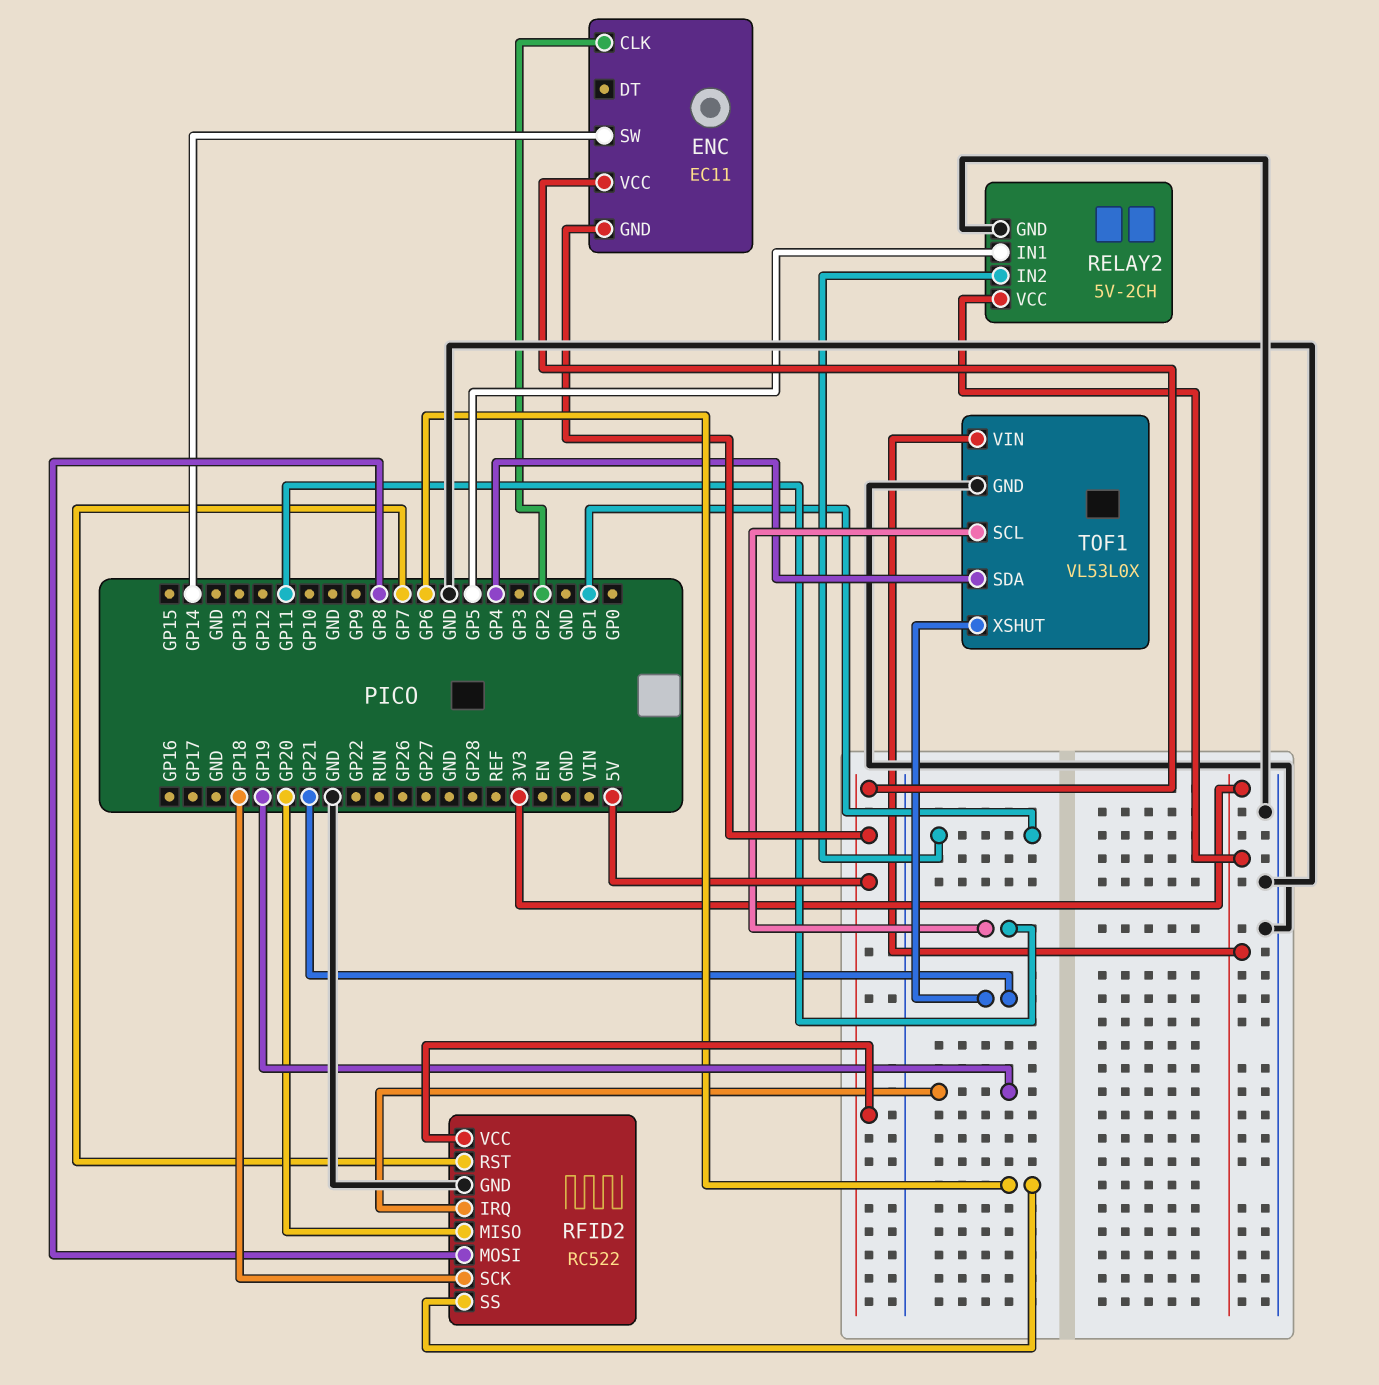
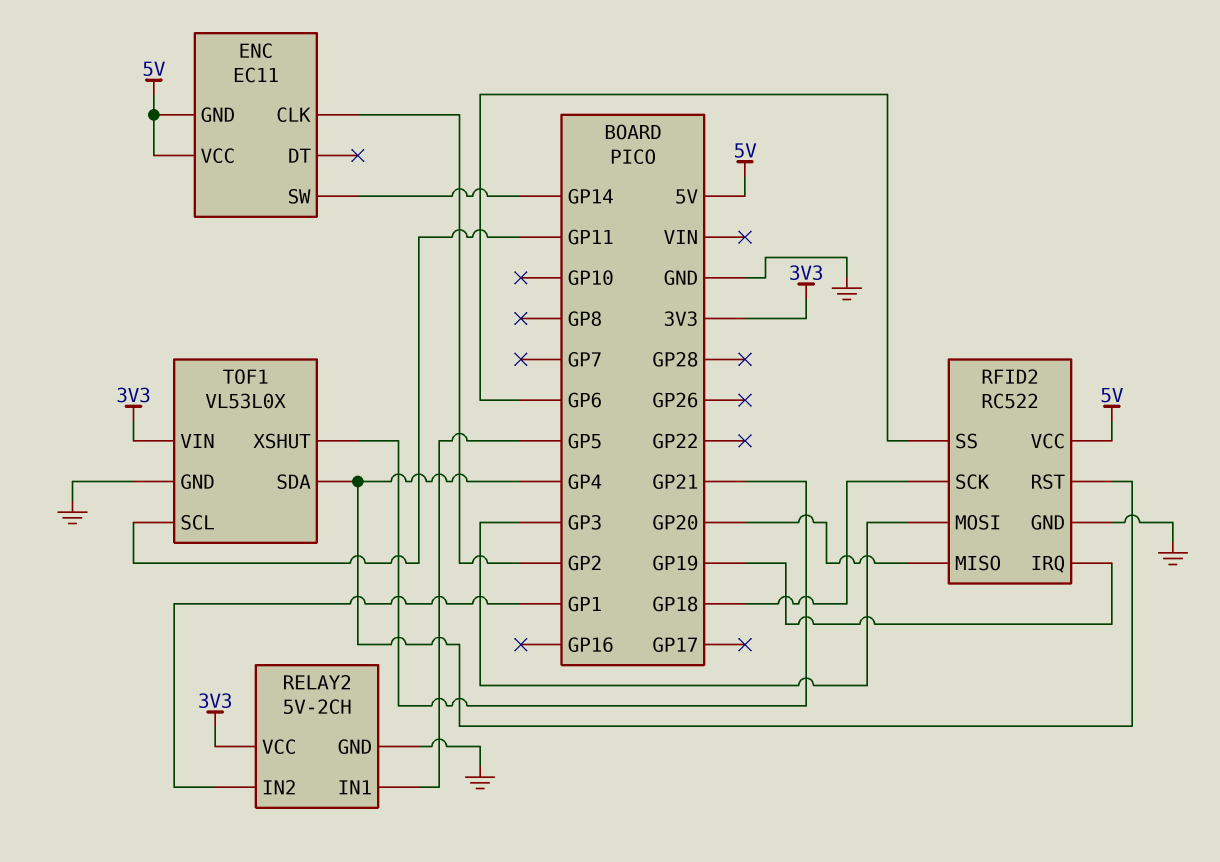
RFID2 pin MOSI: GP8 -> GP3
RFID2 pin RST: GP7 -> GP4

